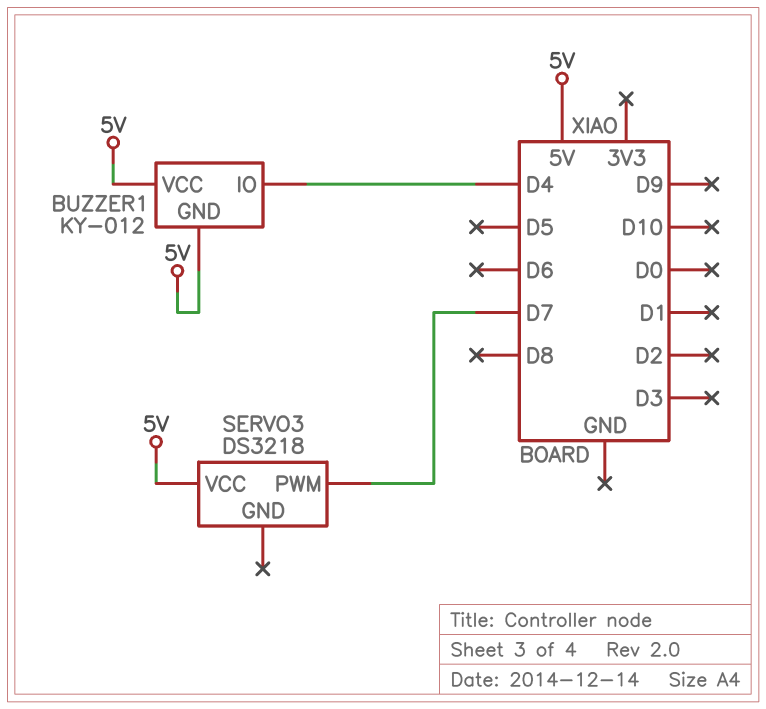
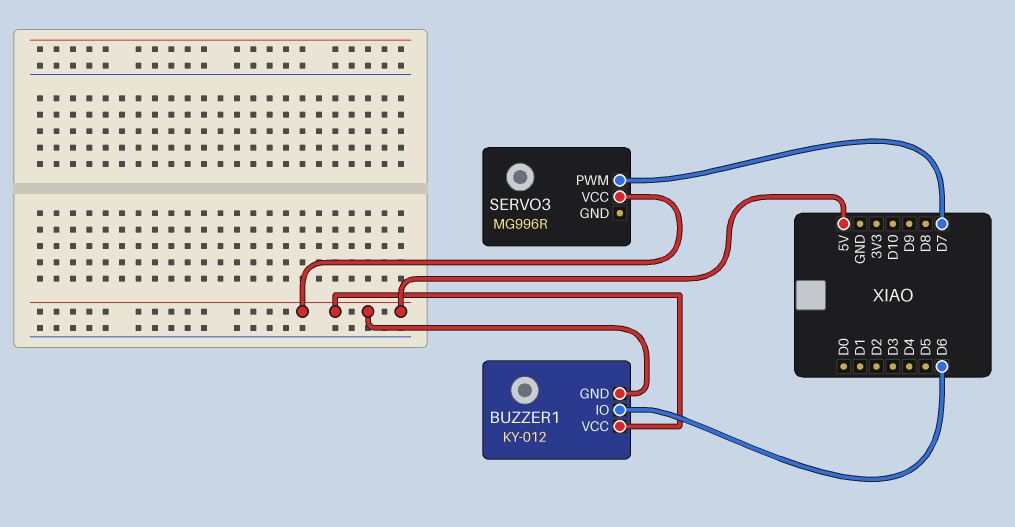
BUZZER1 pin IO: D4 -> D6
SERVO3: DS3218 -> MG996R

